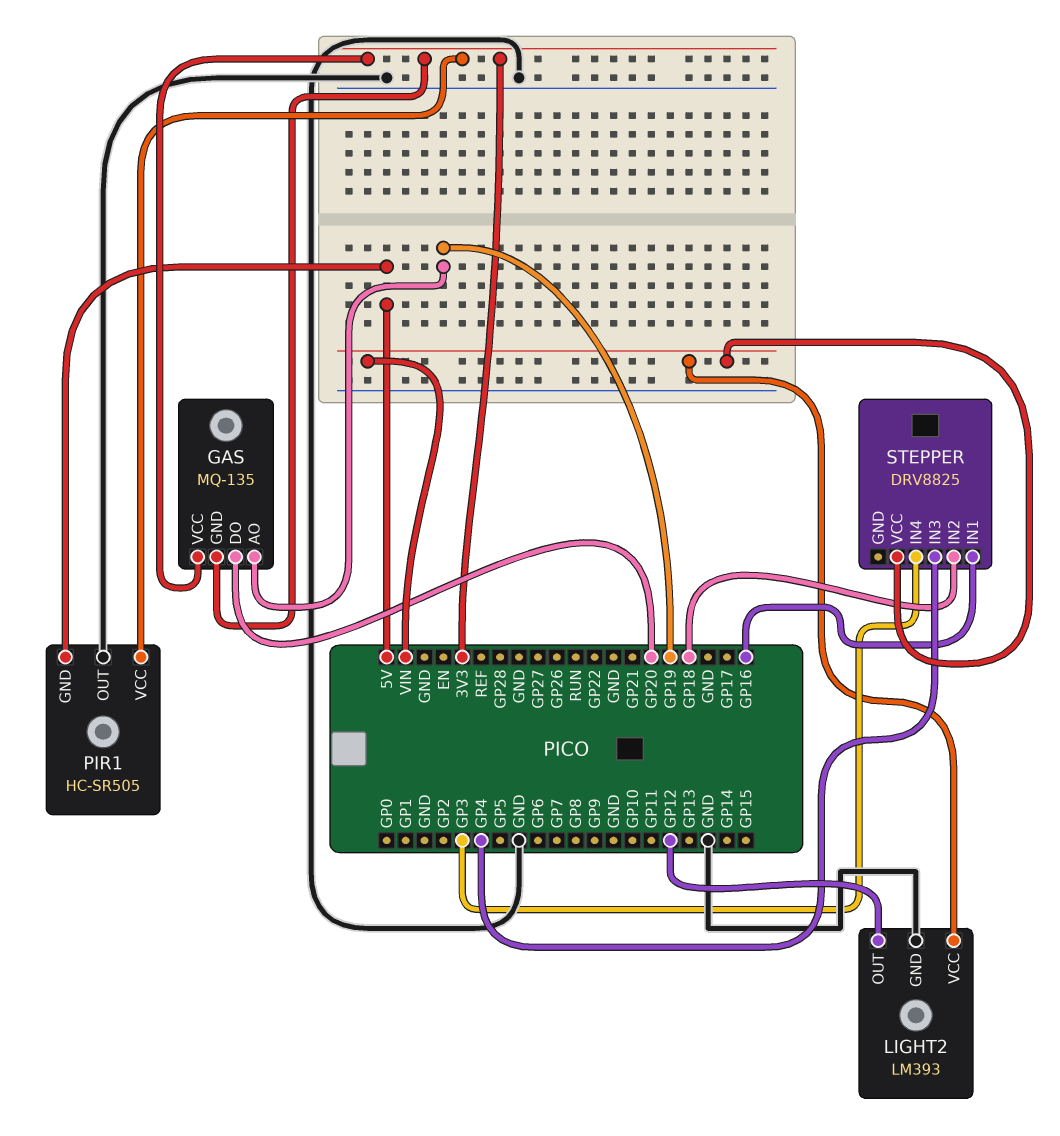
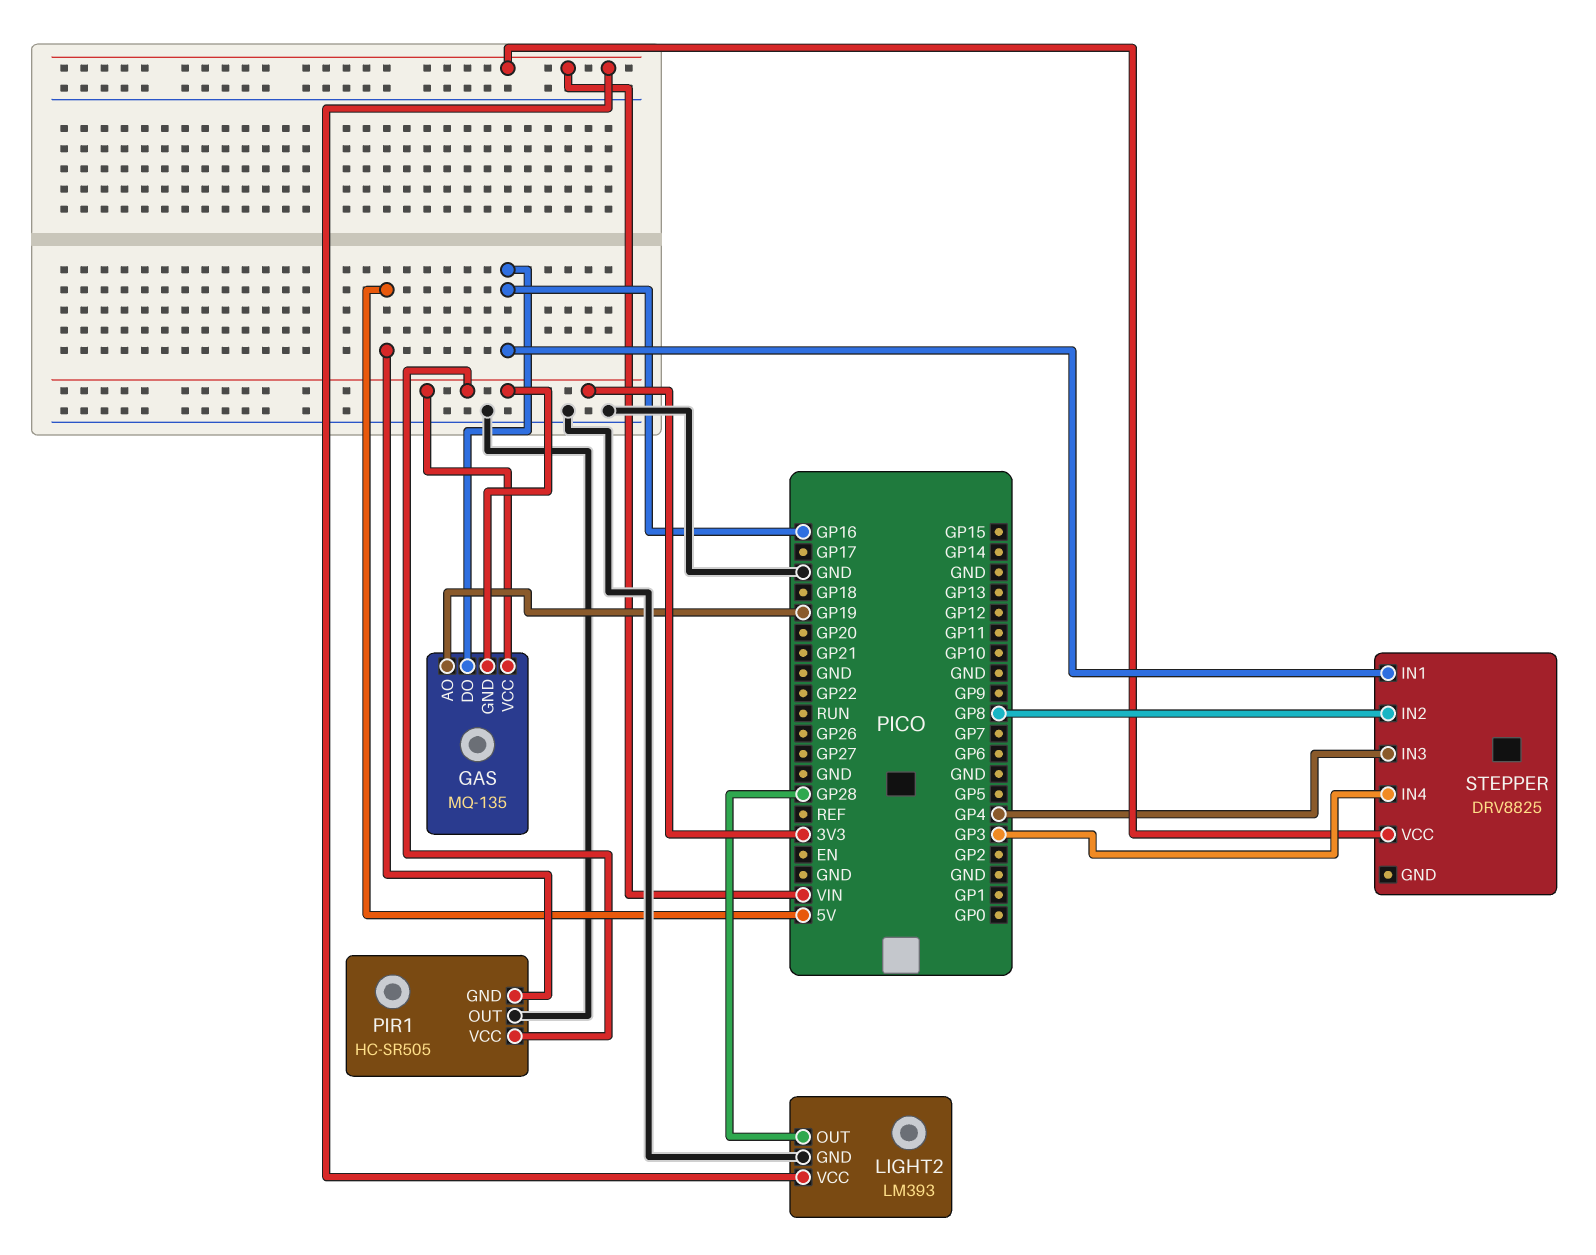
GAS pin DO: GP20 -> GP16
LIGHT2 pin OUT: GP12 -> GP28
STEPPER pin IN2: GP18 -> GP8

